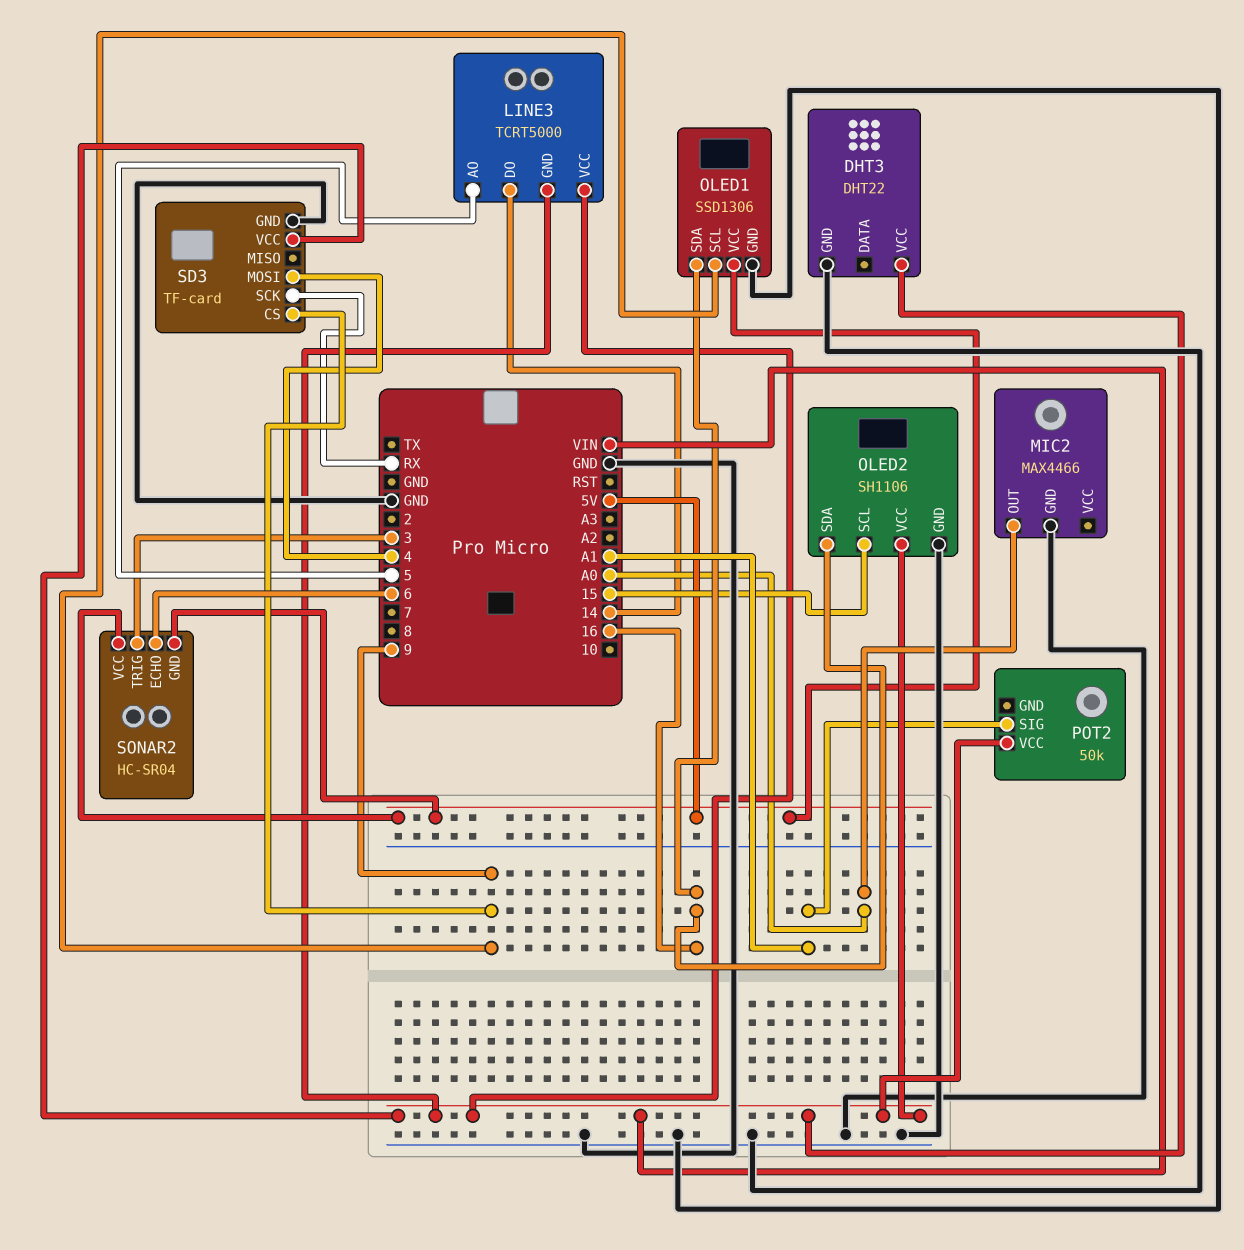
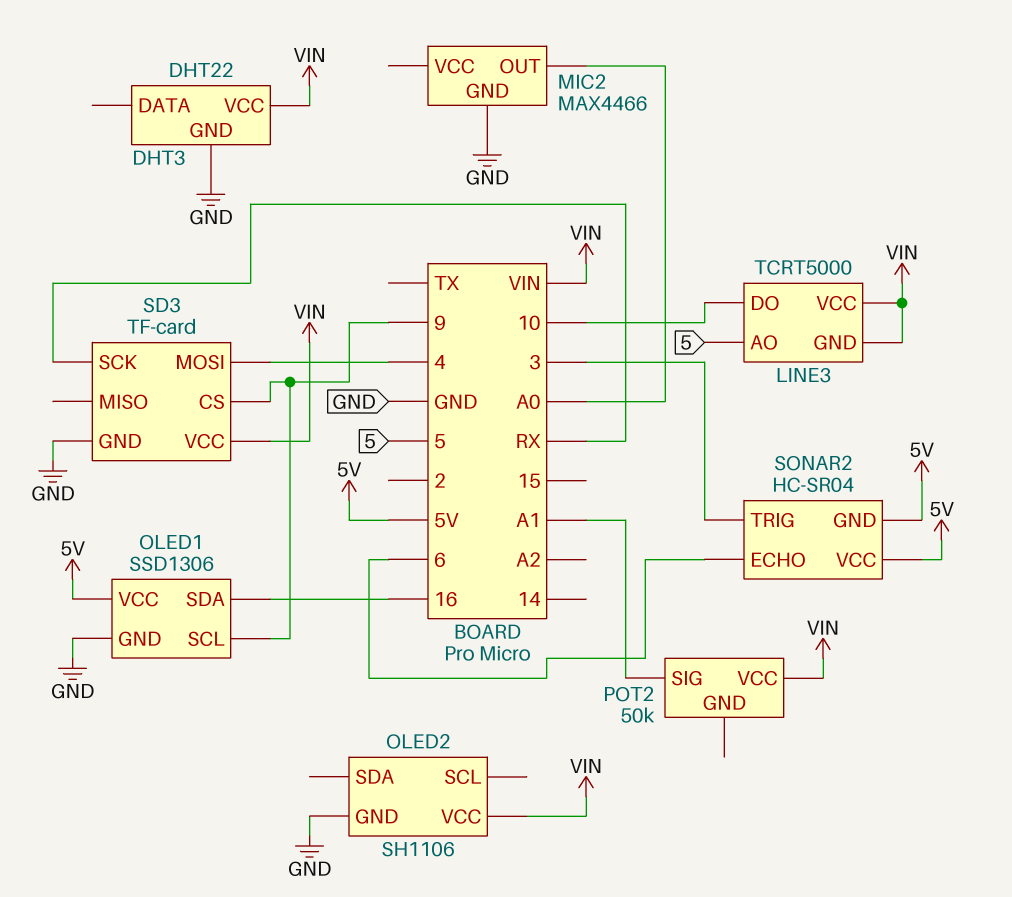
LINE3 pin DO: 14 -> 10
OLED2 pin SCL: 15 -> none
OLED2 pin SDA: 16 -> none

